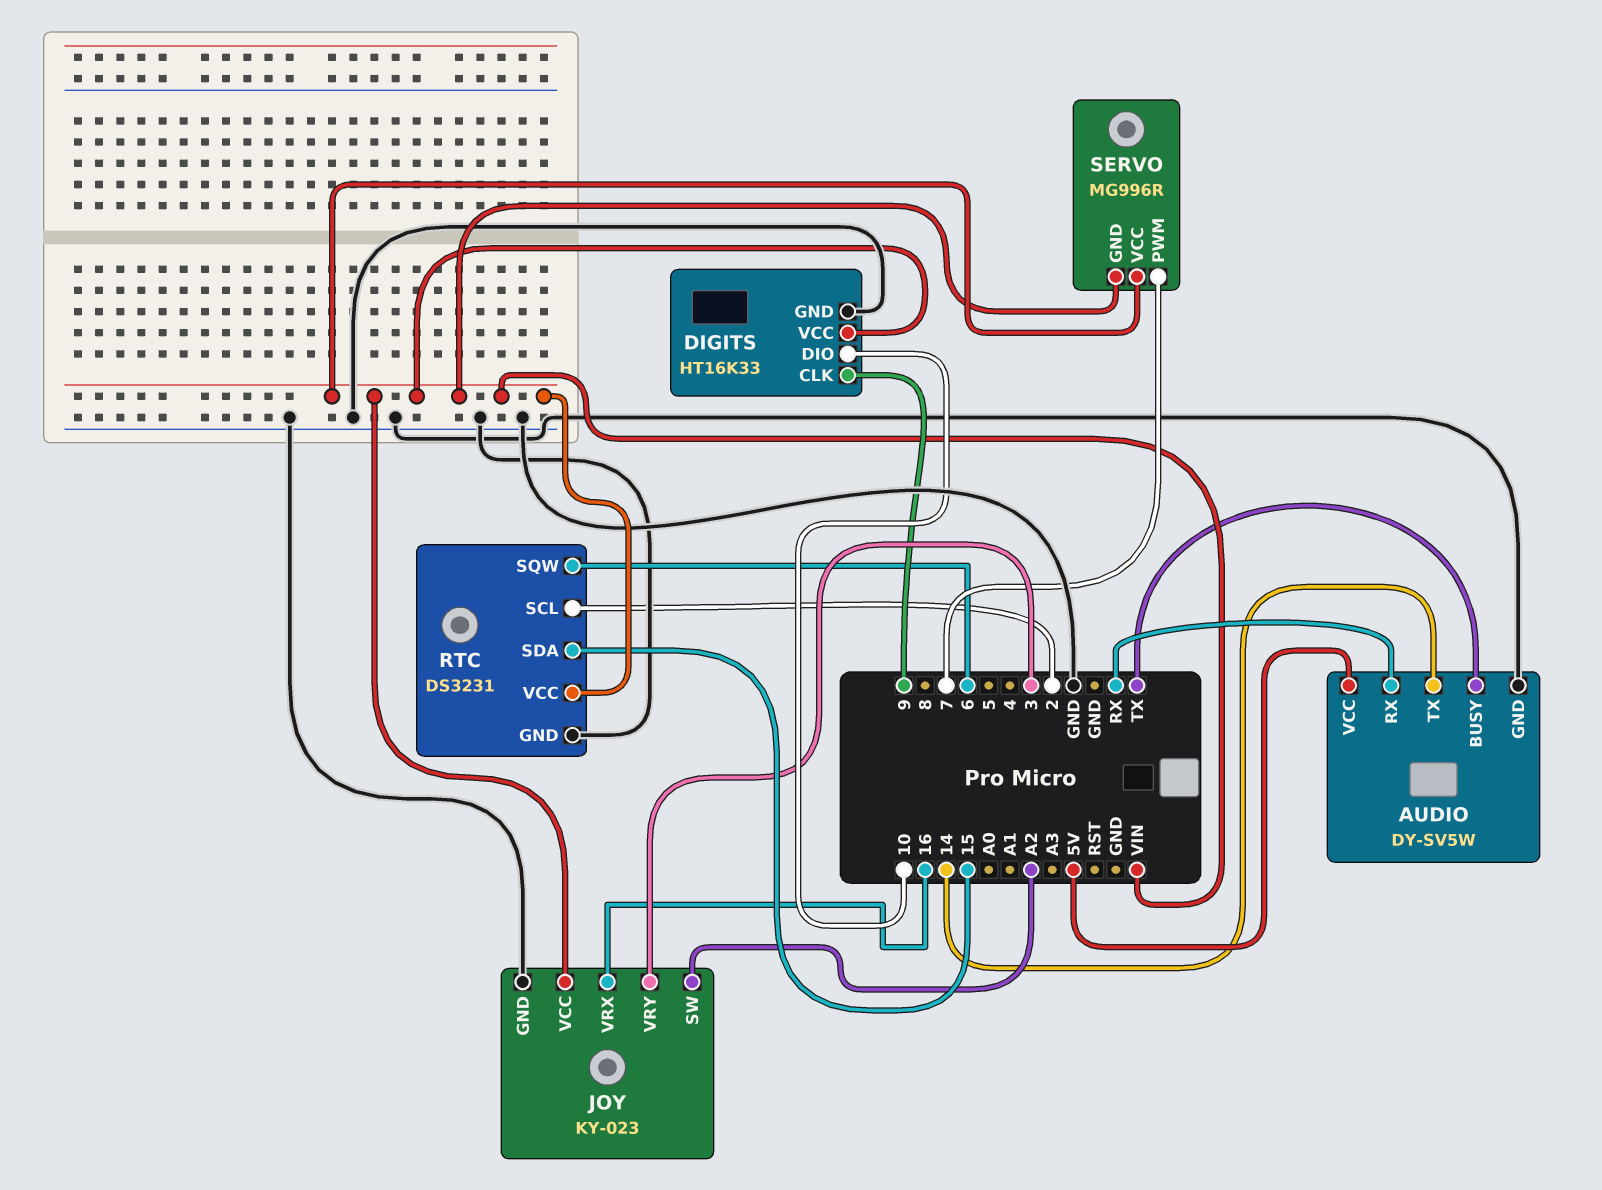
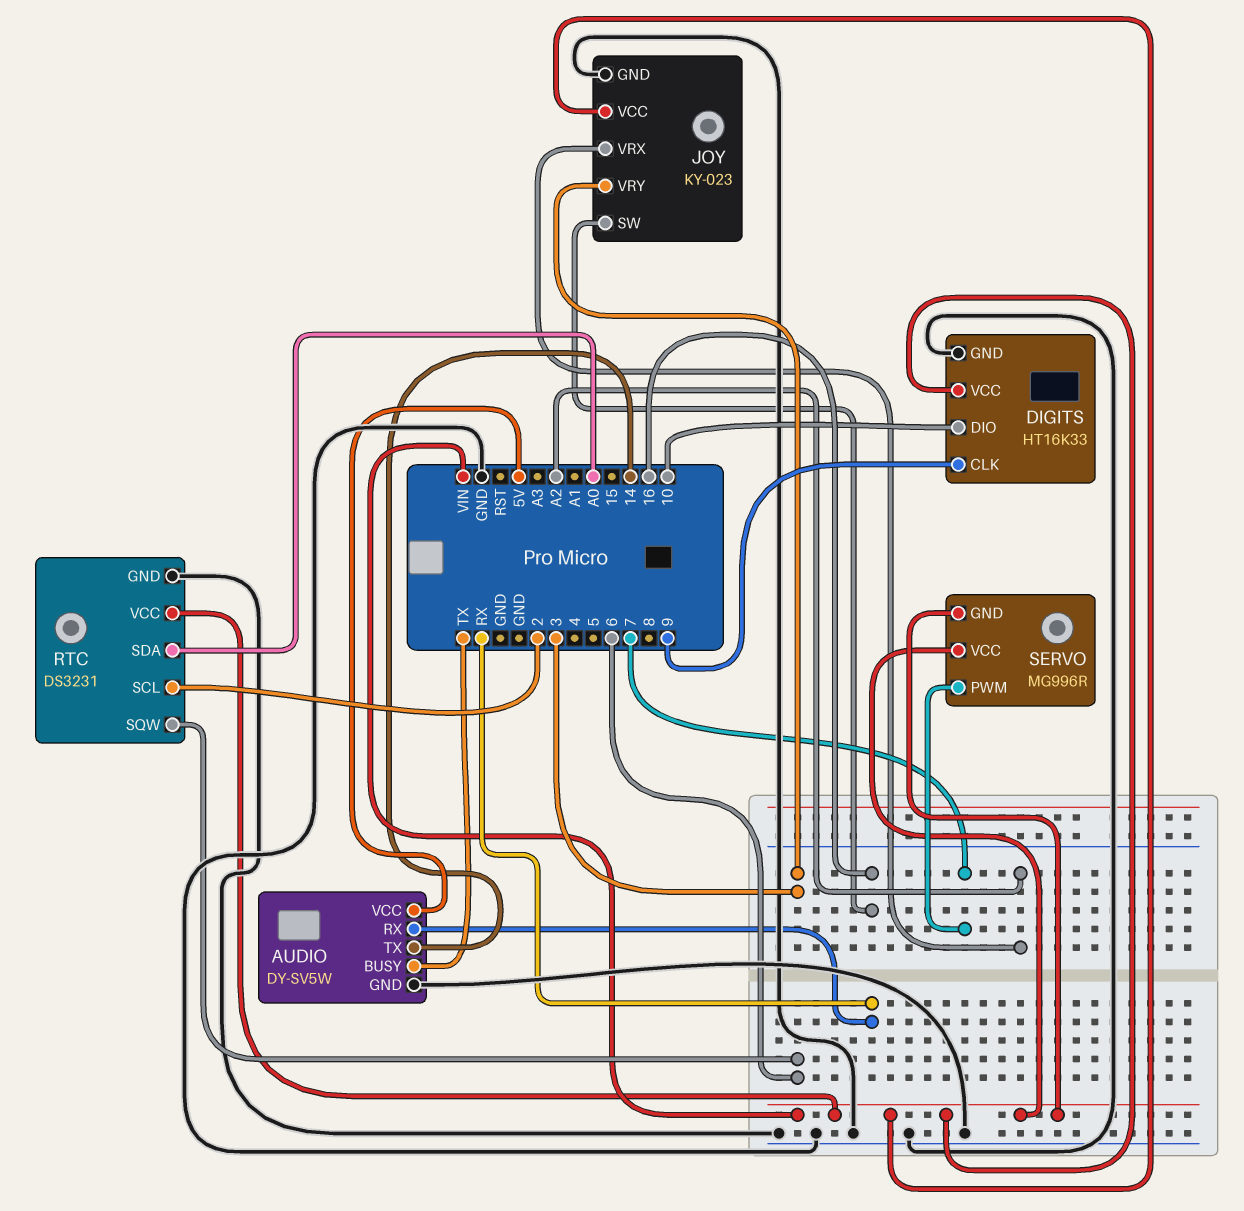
JOY pin SW: A2 -> 16
JOY pin VRX: 16 -> A2
RTC pin SDA: 15 -> A0

